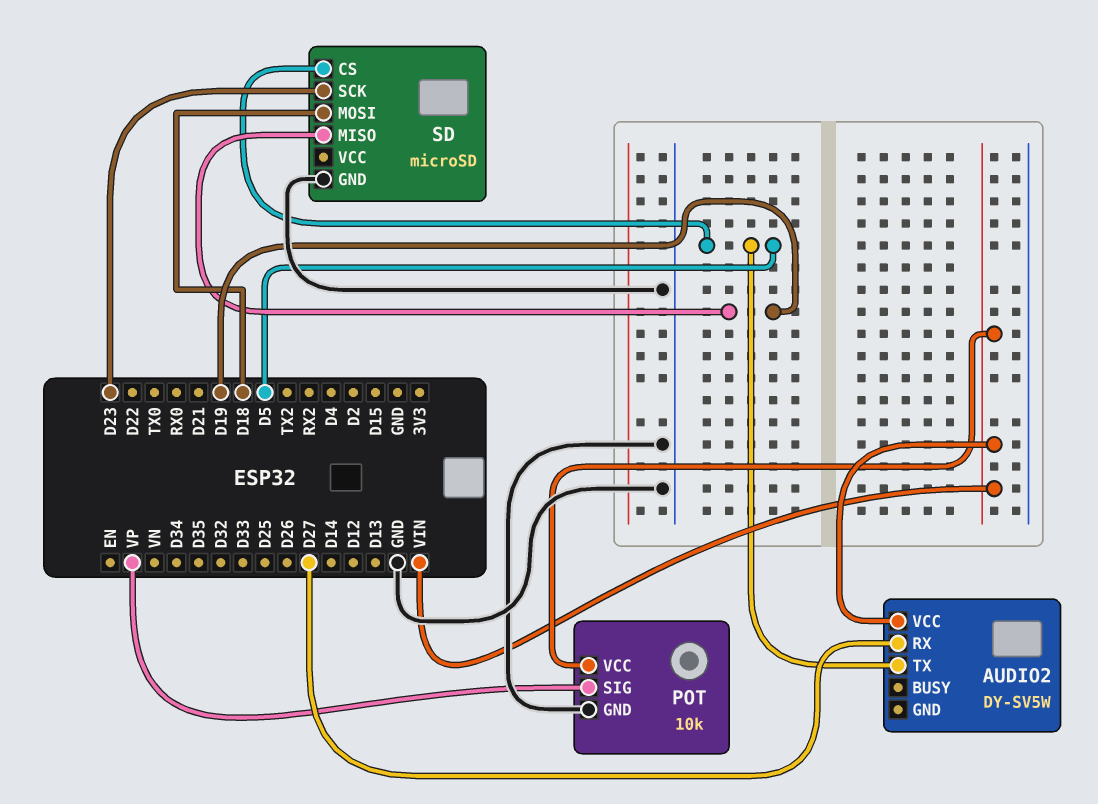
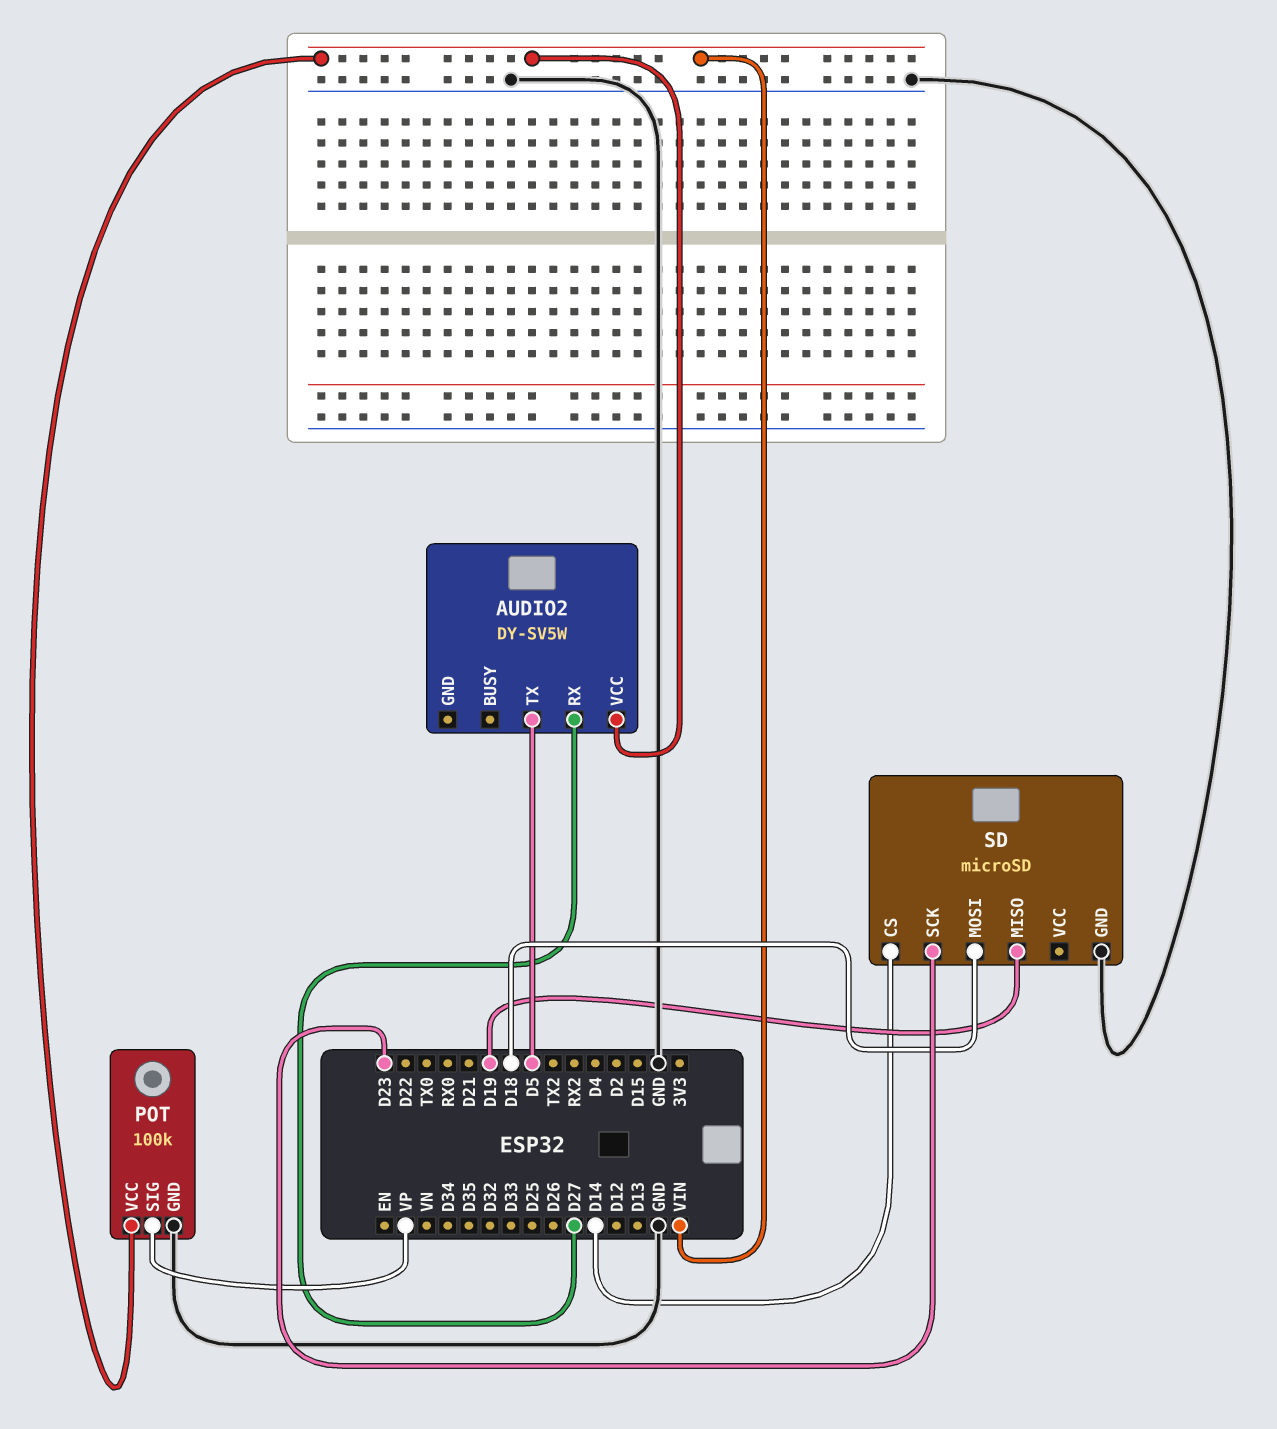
POT: 10k -> 100k
SD pin CS: D5 -> D14

